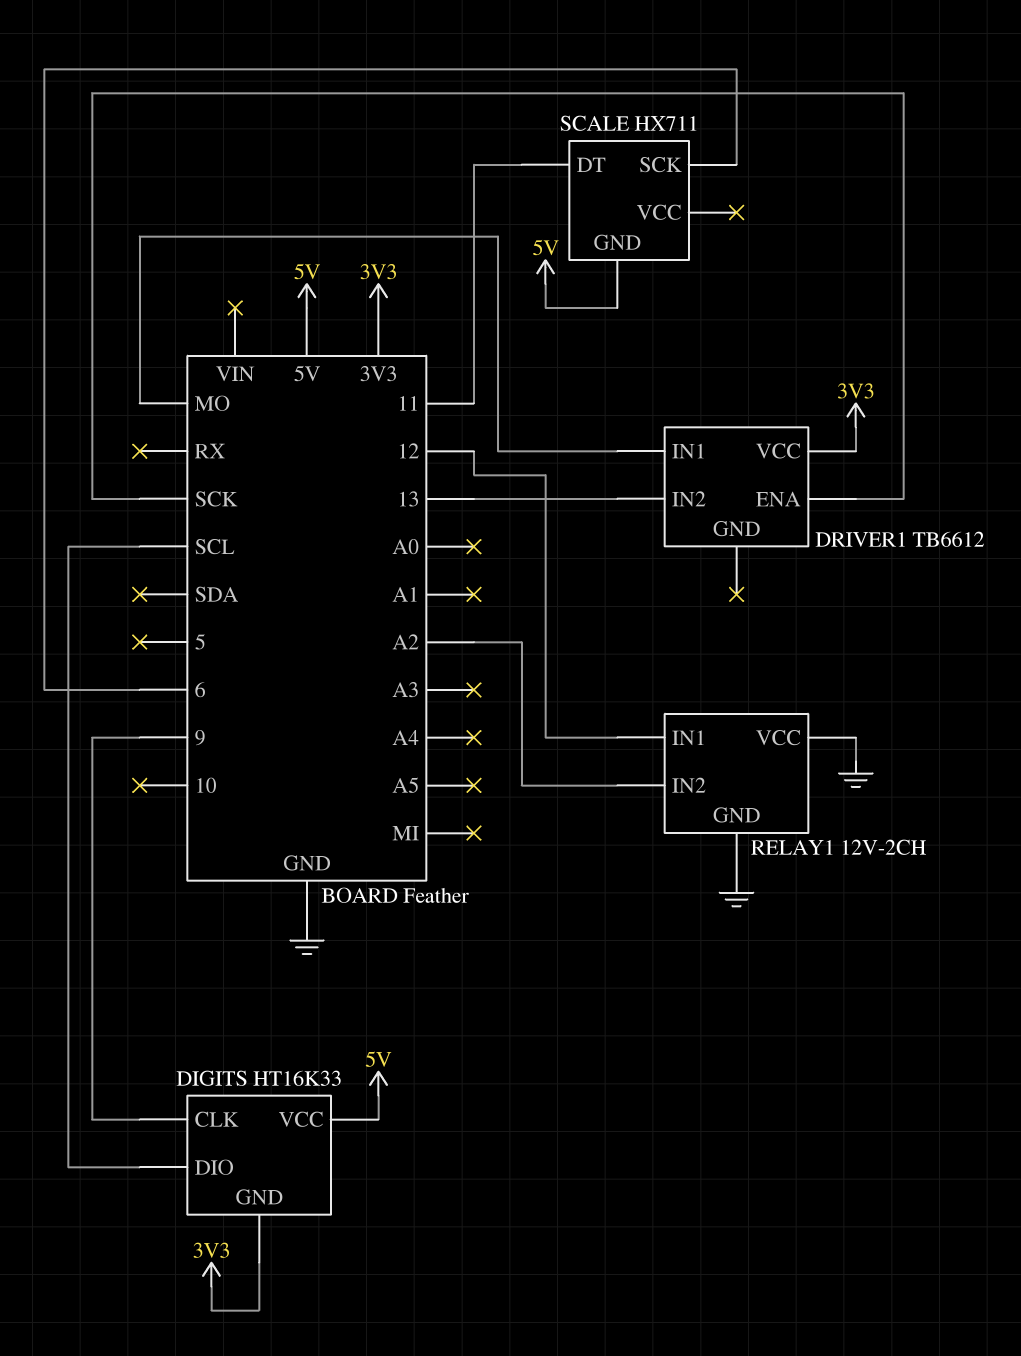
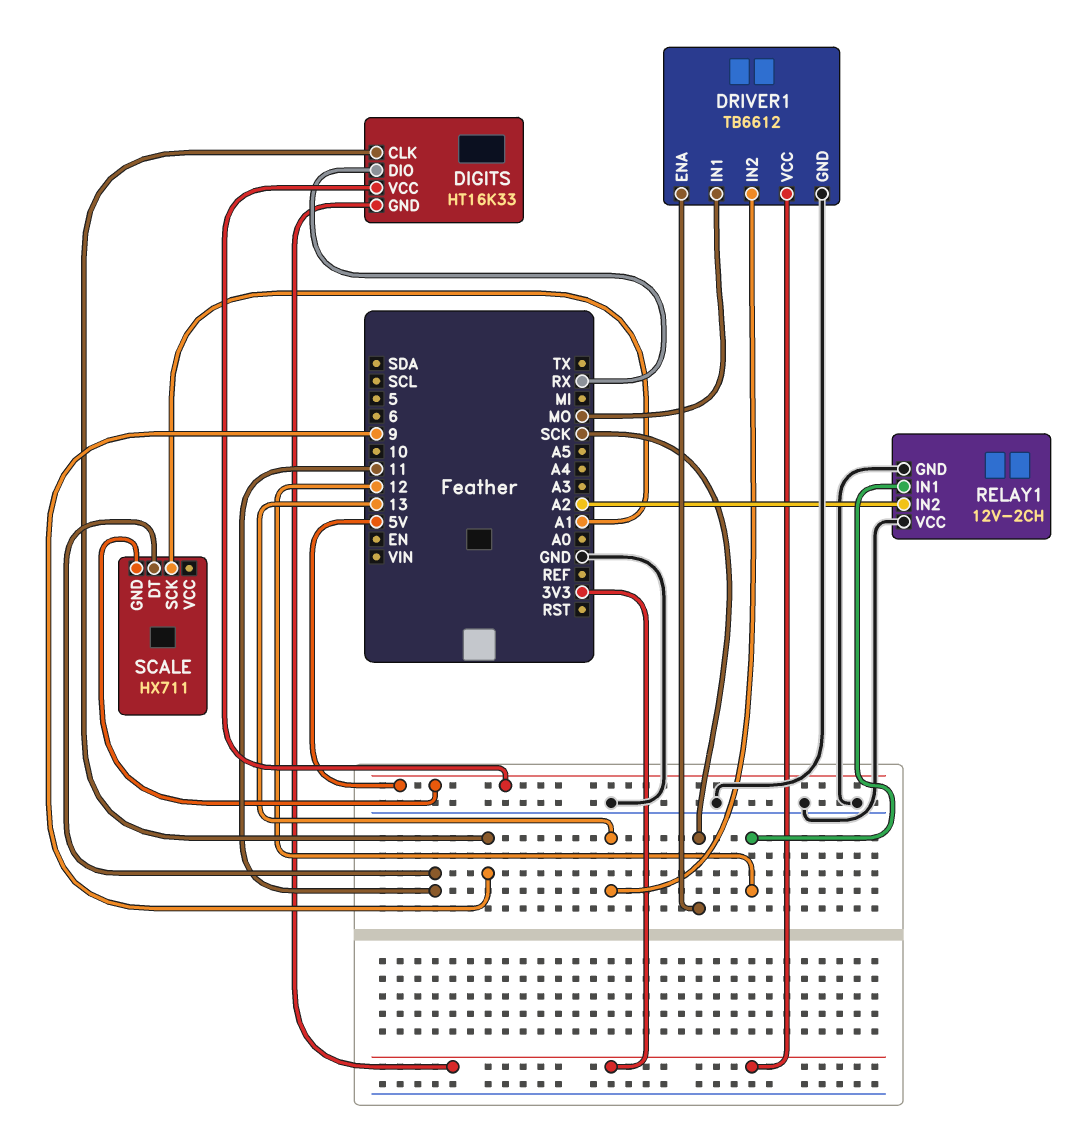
DIGITS pin DIO: SCL -> RX
DRIVER1 pin GND: none -> GND
SCALE pin SCK: 6 -> A1

